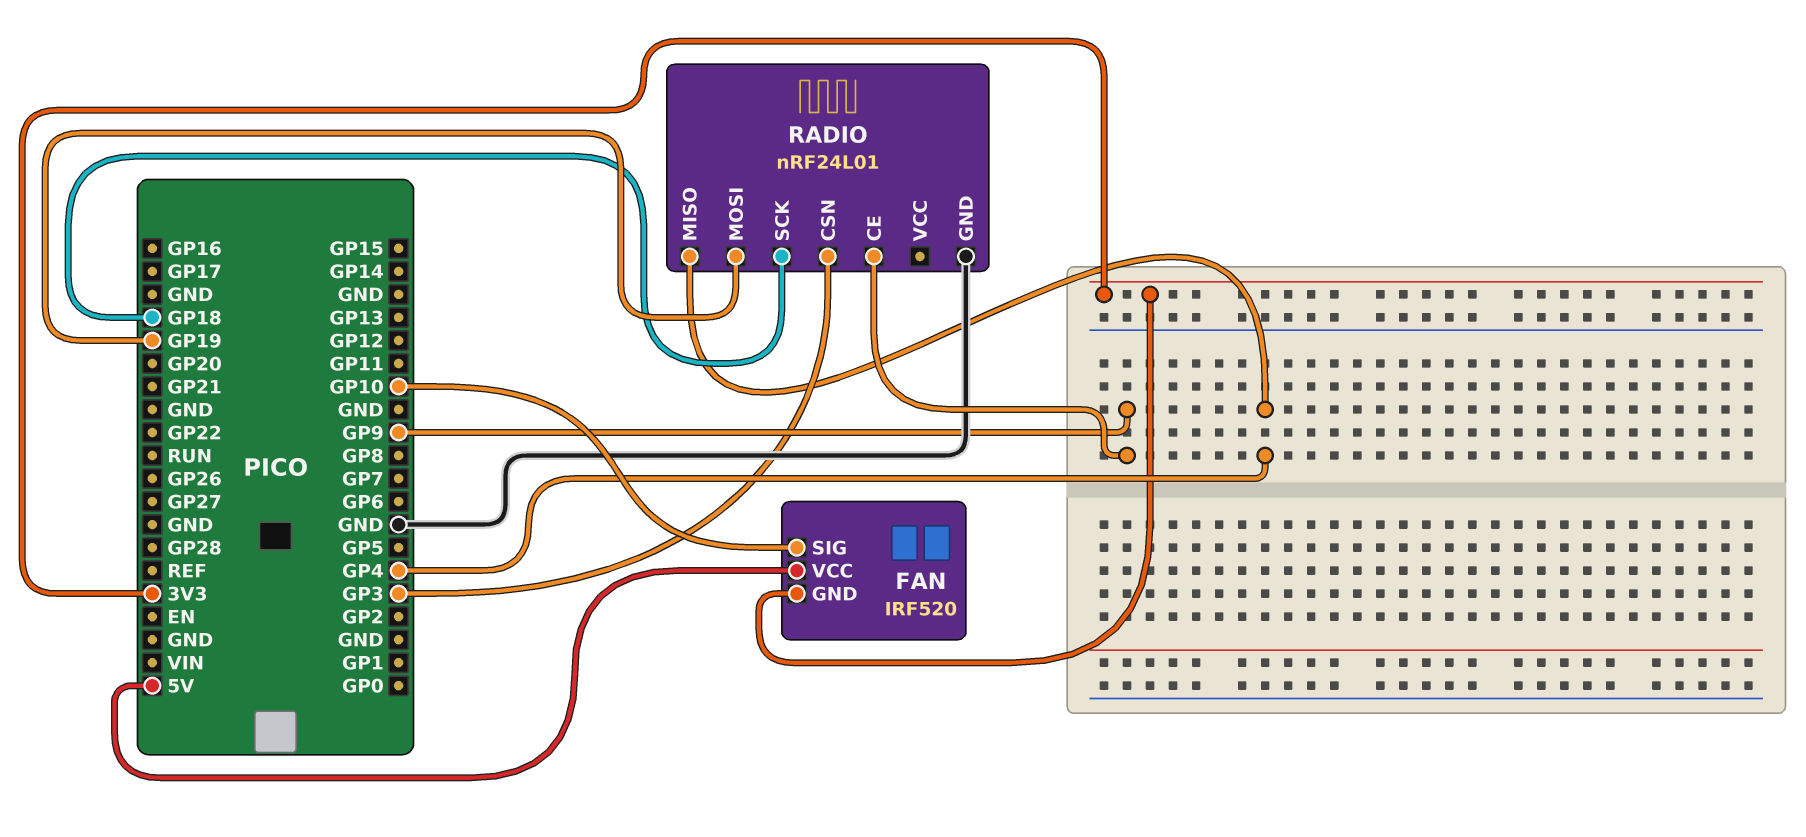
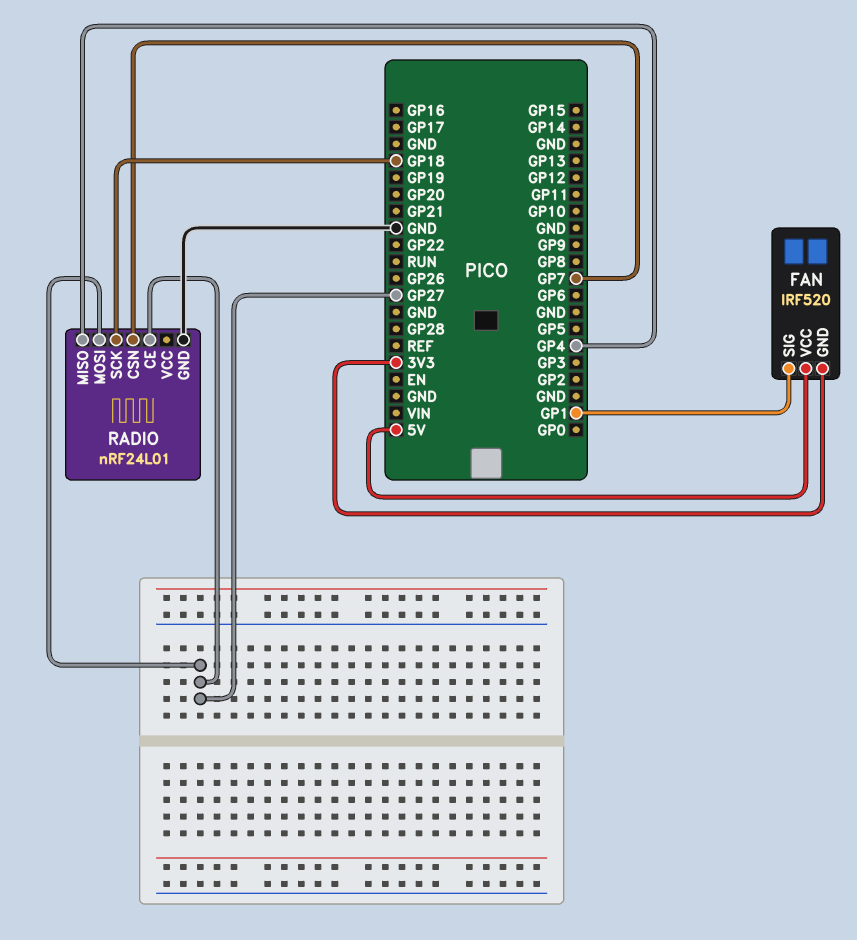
FAN pin SIG: GP10 -> GP1
RADIO pin CE: GP9 -> GP27
RADIO pin CSN: GP3 -> GP7
RADIO pin MOSI: GP19 -> GP27

